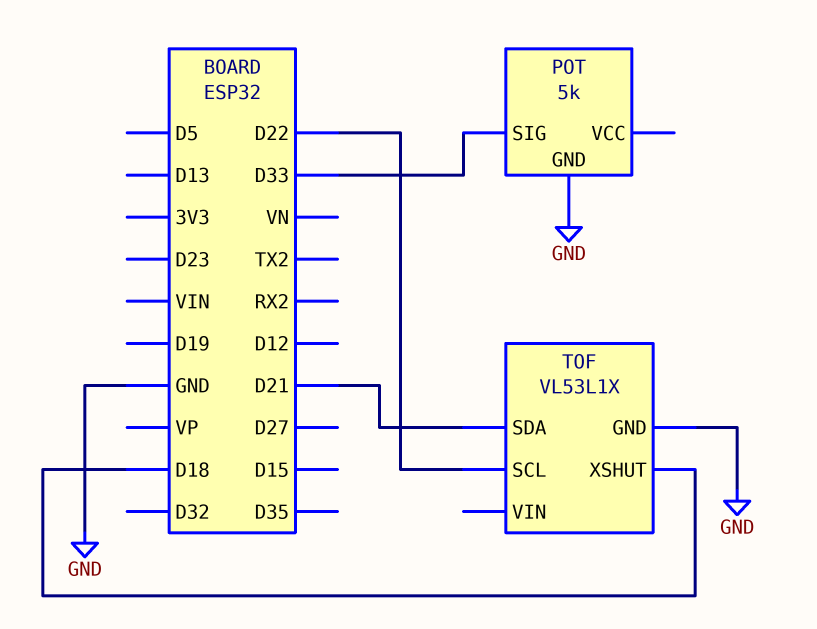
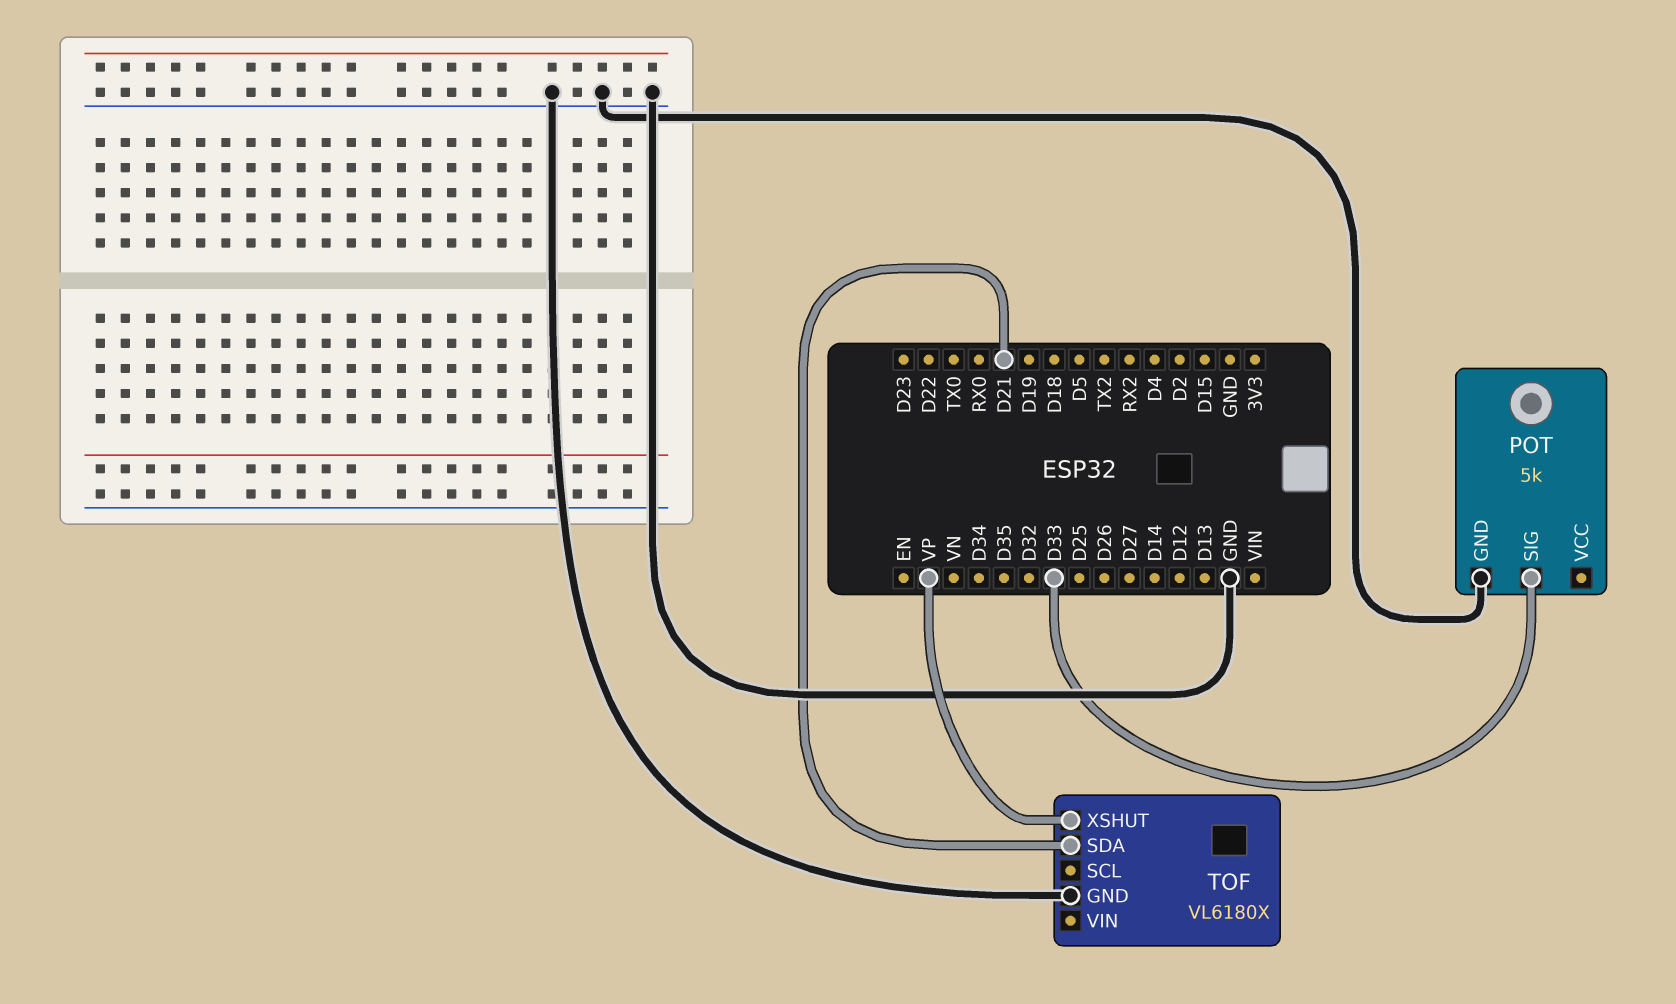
TOF: VL53L1X -> VL6180X
TOF pin SCL: D22 -> none
TOF pin XSHUT: D18 -> VP

